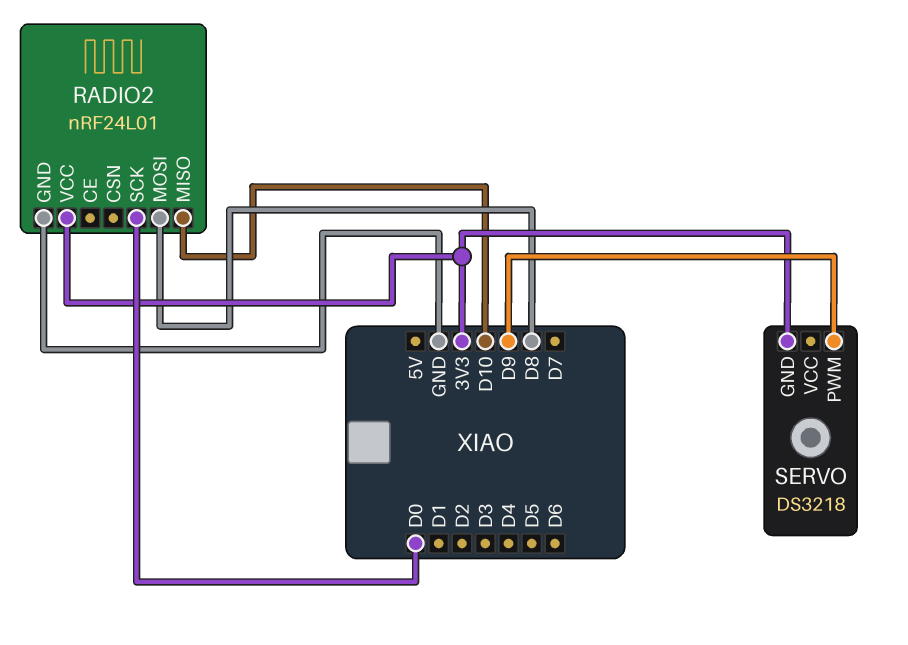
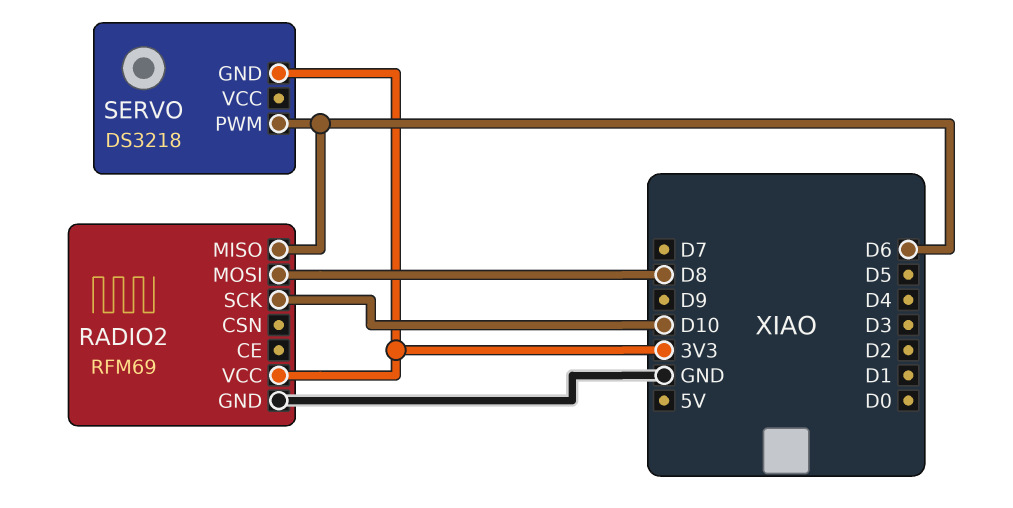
RADIO2: nRF24L01 -> RFM69
RADIO2 pin MISO: D10 -> D6
RADIO2 pin SCK: D0 -> D10
SERVO pin PWM: D9 -> D6

